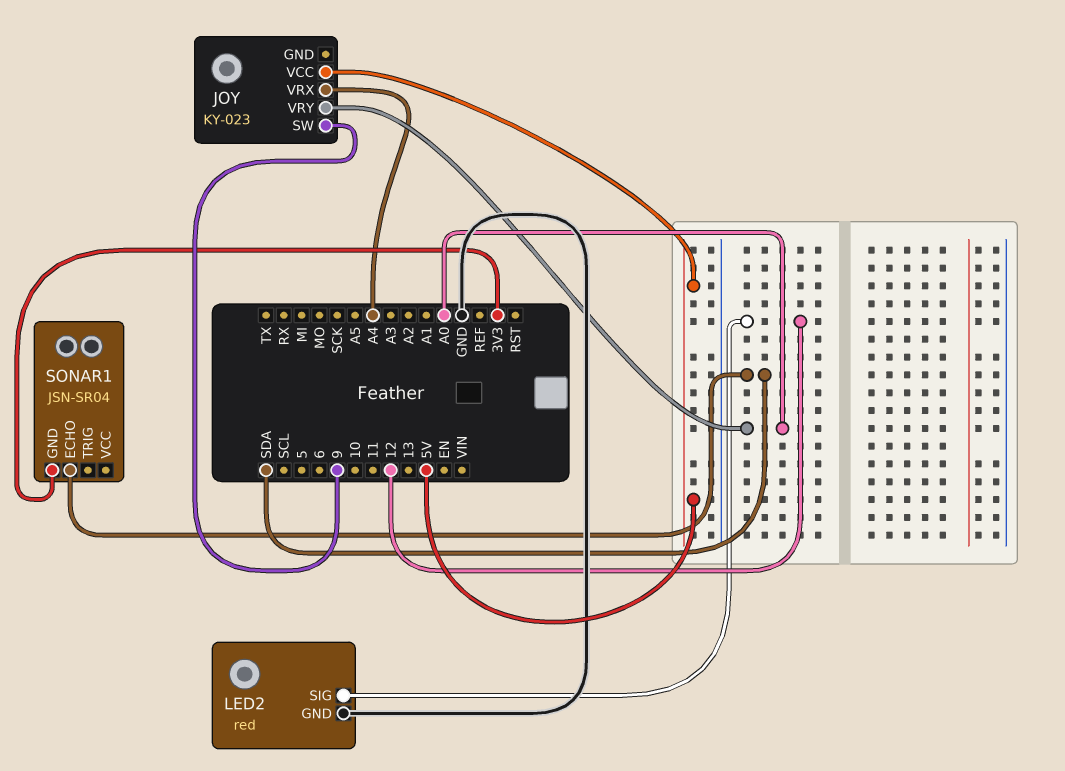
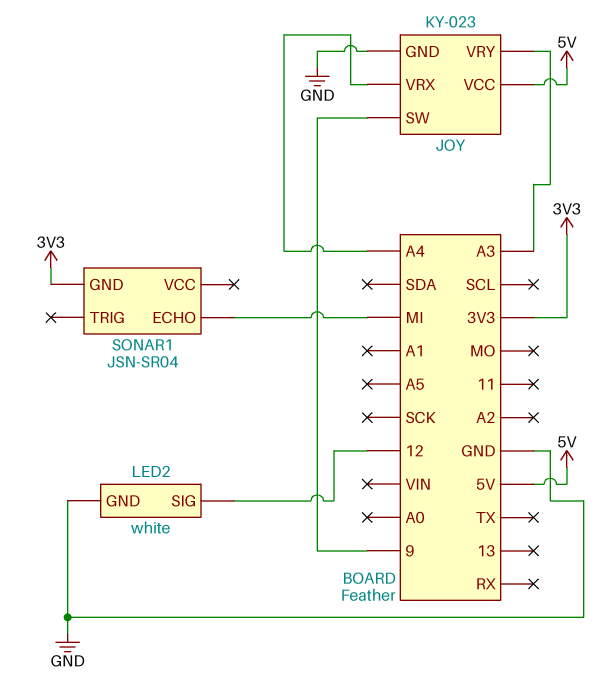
JOY pin GND: none -> GND
JOY pin VRY: A0 -> A3
LED2: red -> white
SONAR1 pin ECHO: SDA -> MI

